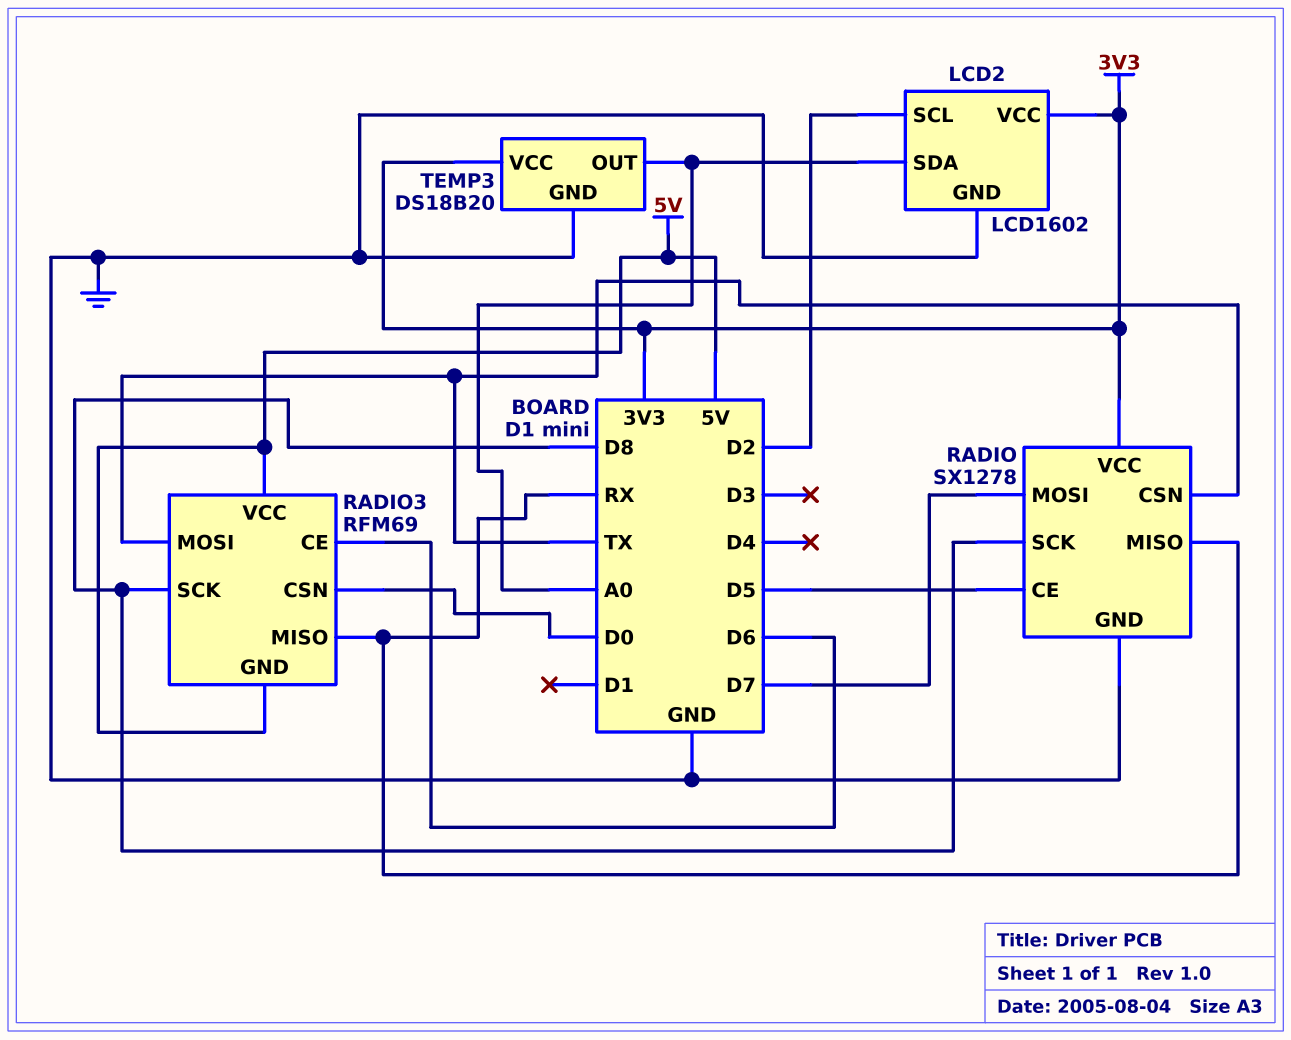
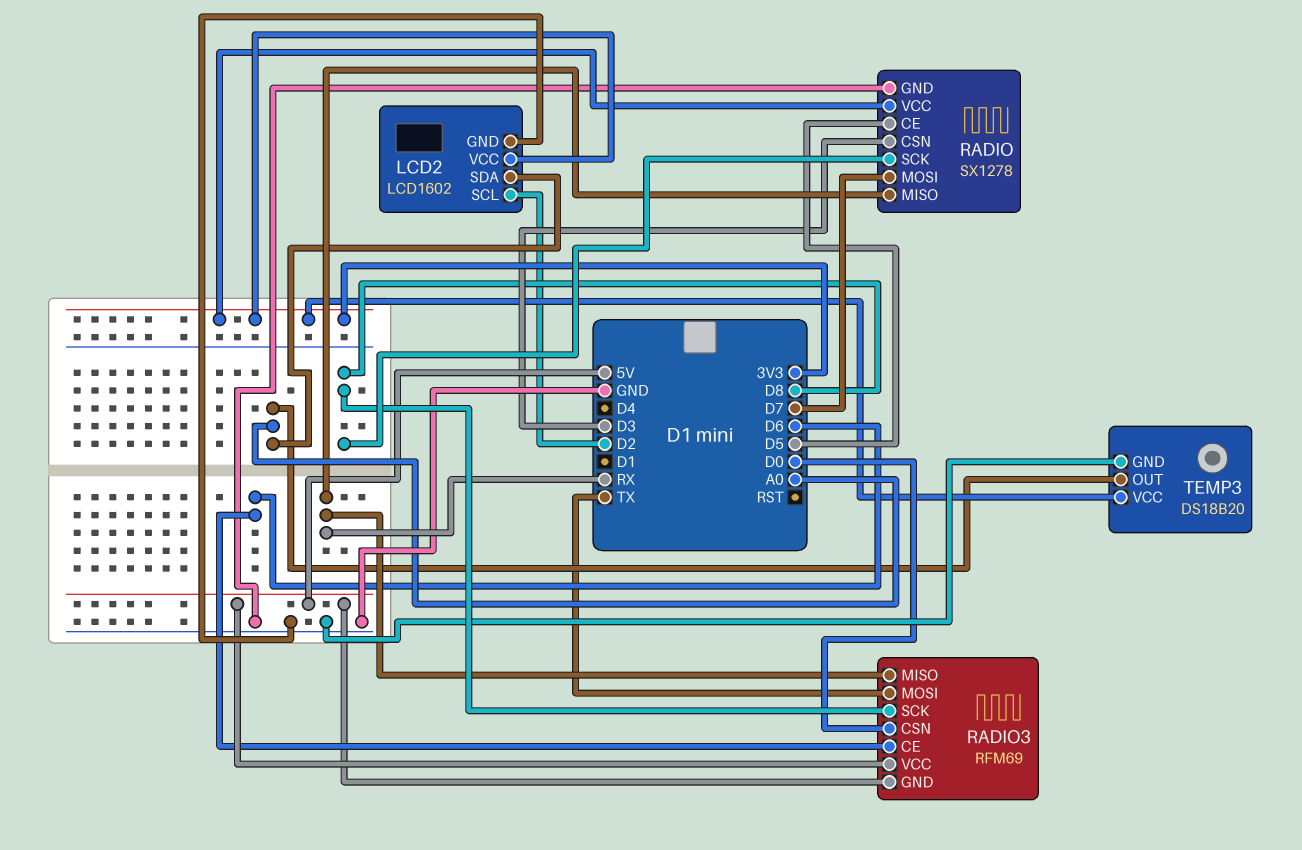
RADIO pin CSN: TX -> D3

